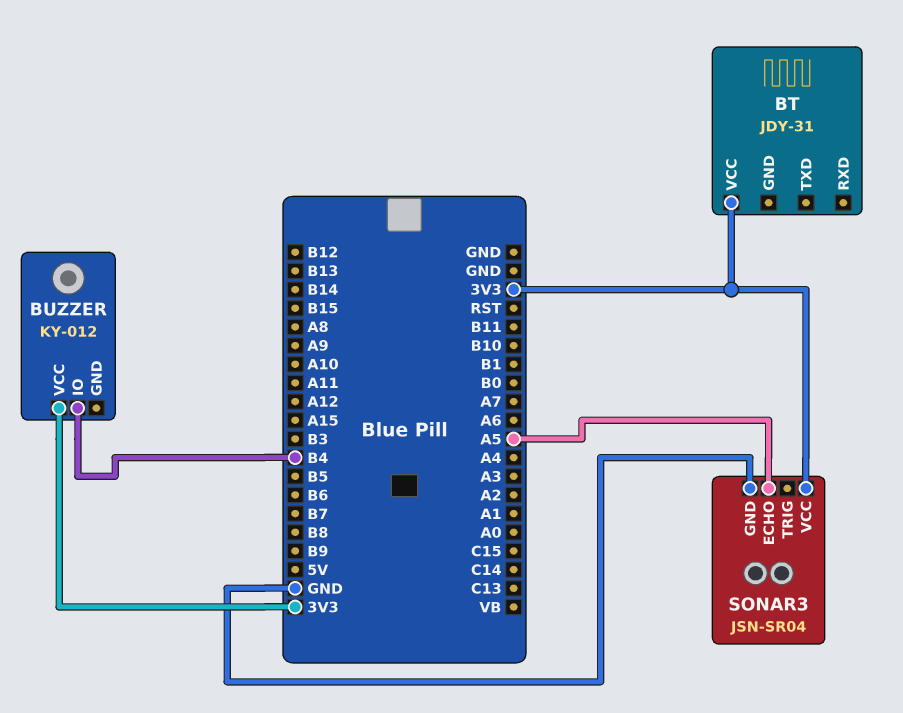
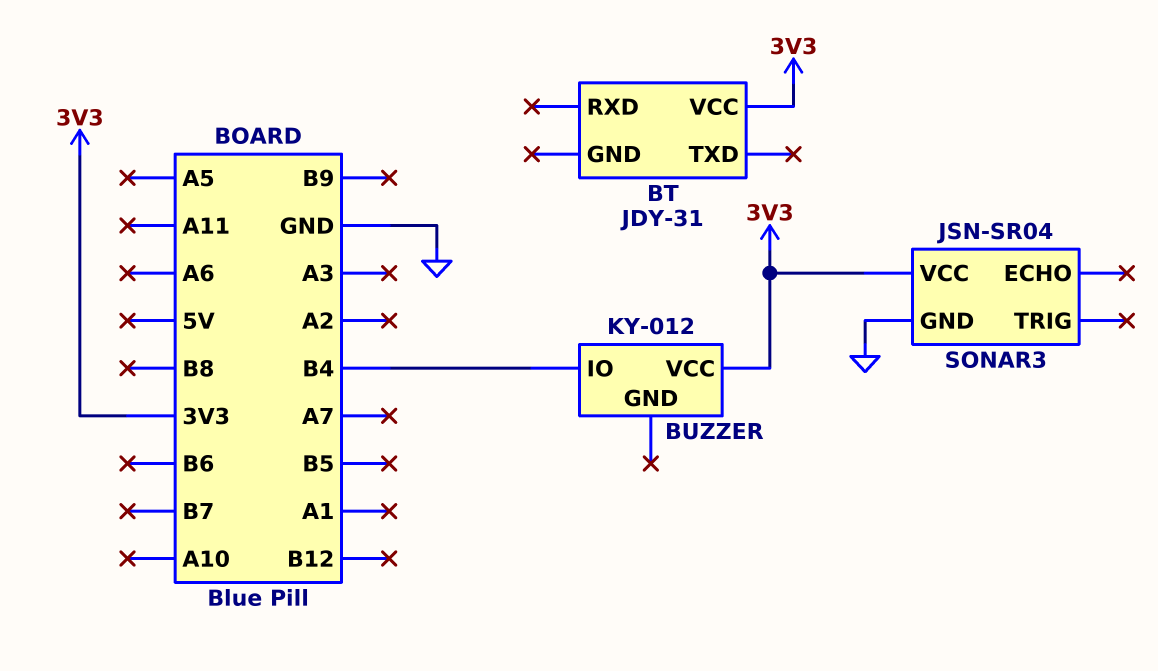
SONAR3 pin ECHO: A5 -> none

